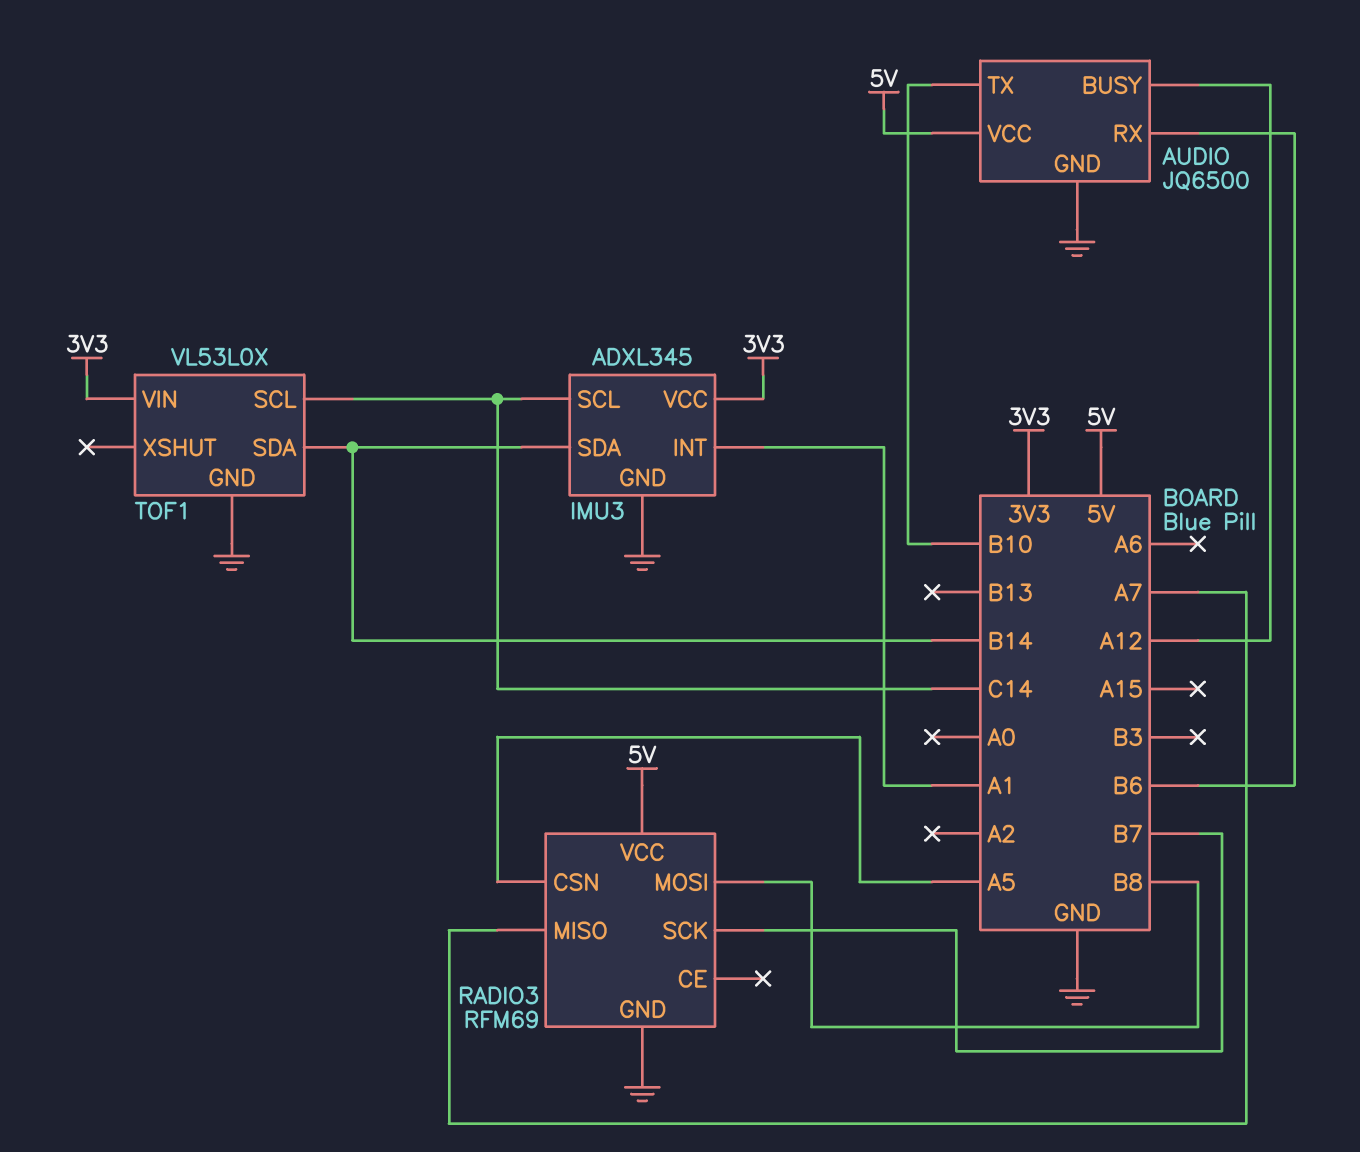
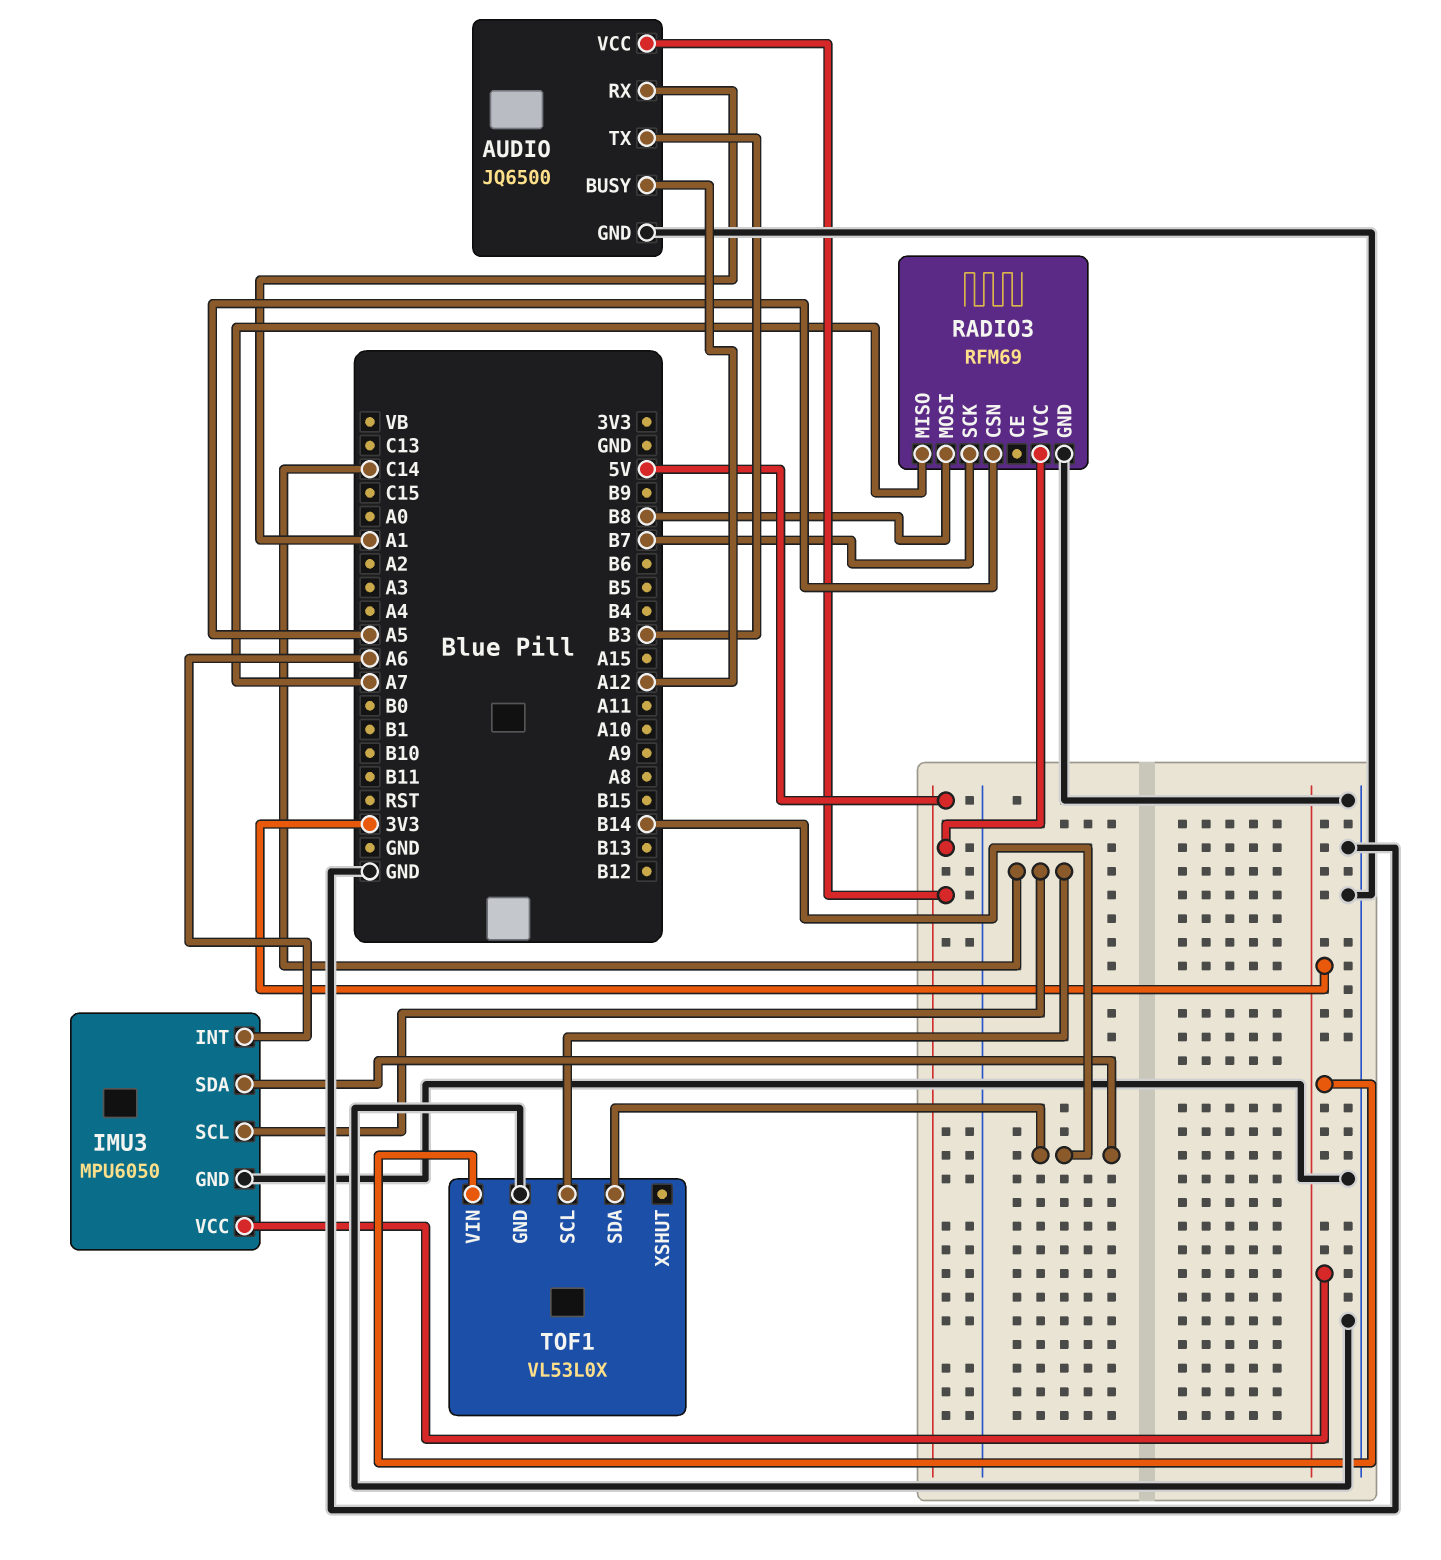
AUDIO pin RX: B6 -> A1
AUDIO pin TX: B10 -> B3
IMU3: ADXL345 -> MPU6050
IMU3 pin INT: A1 -> A6

